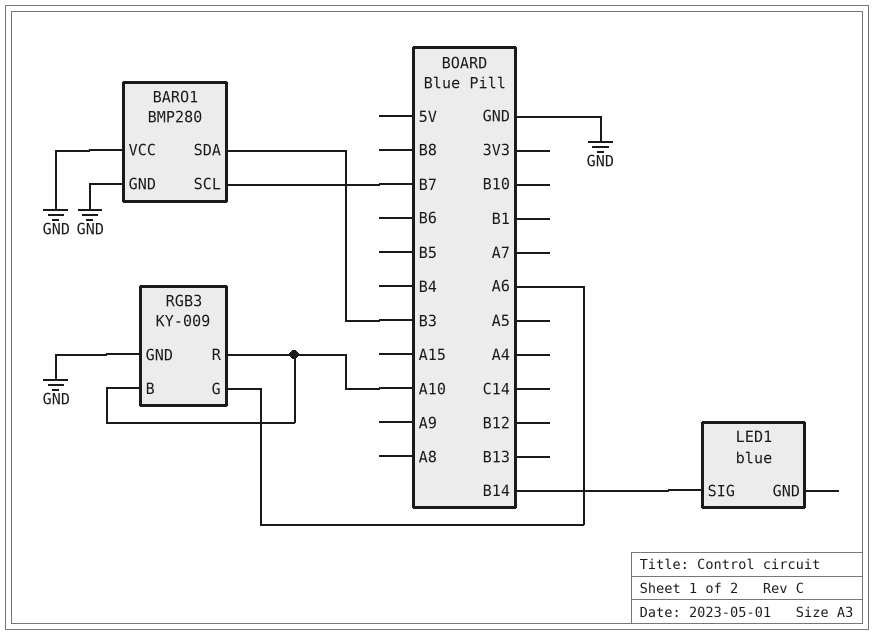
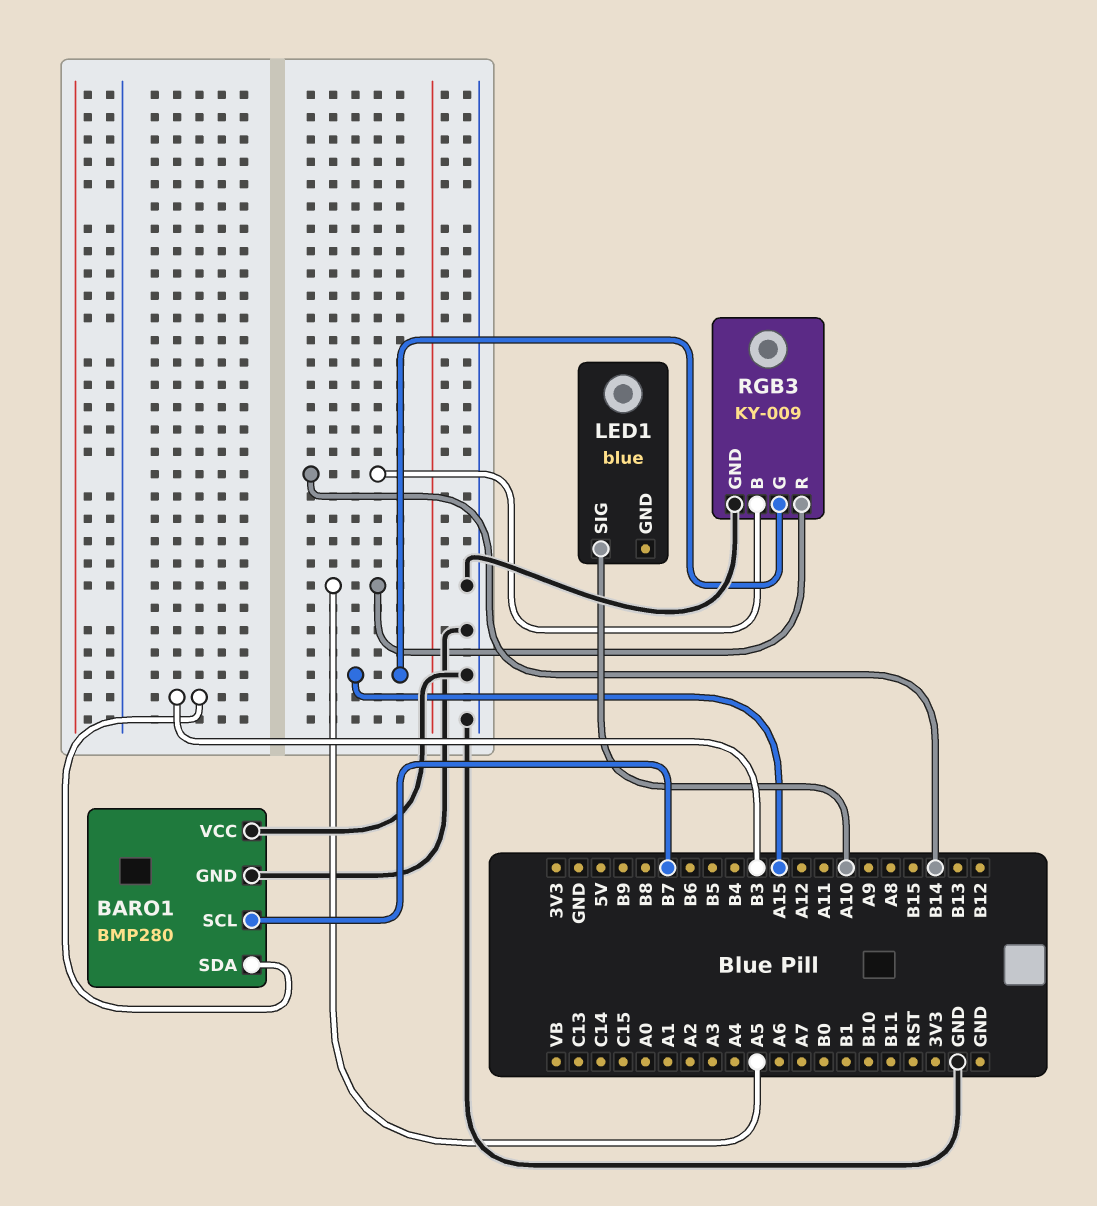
LED1 pin SIG: B14 -> A10
RGB3 pin B: A10 -> B14
RGB3 pin G: A6 -> A15
RGB3 pin R: A10 -> A5

